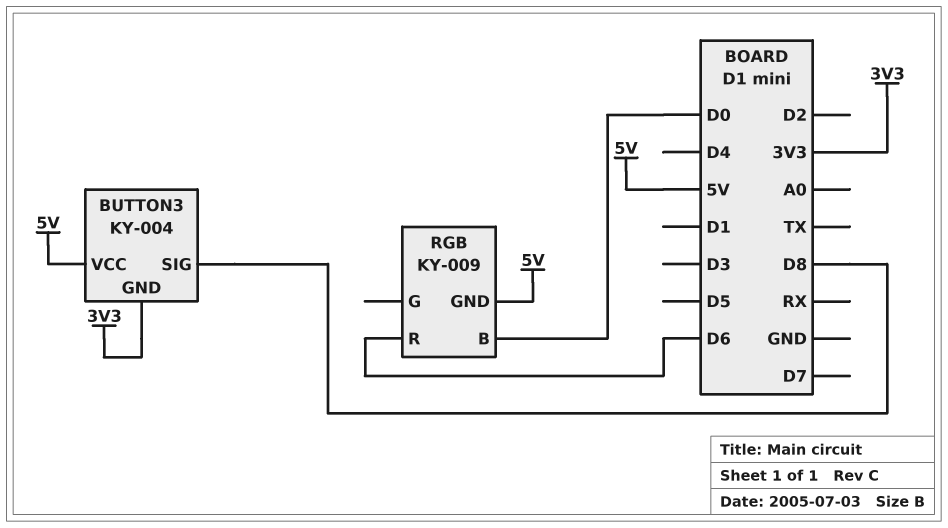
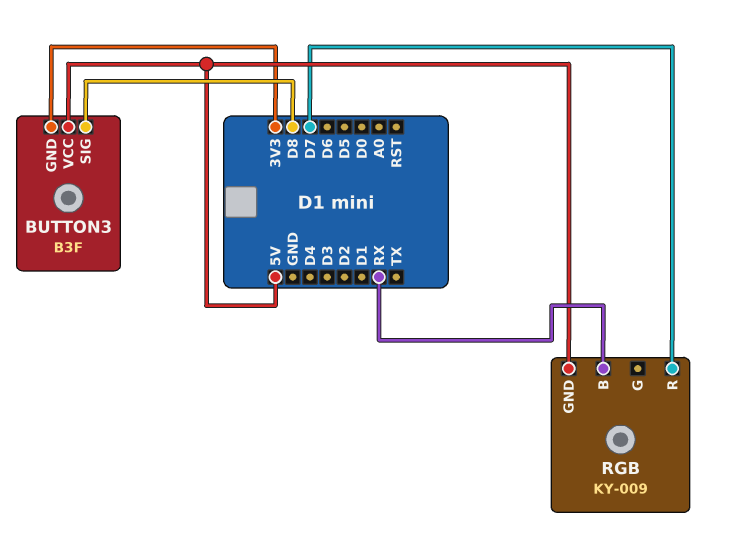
BUTTON3: KY-004 -> B3F
RGB pin B: D0 -> RX
RGB pin R: D6 -> D7

